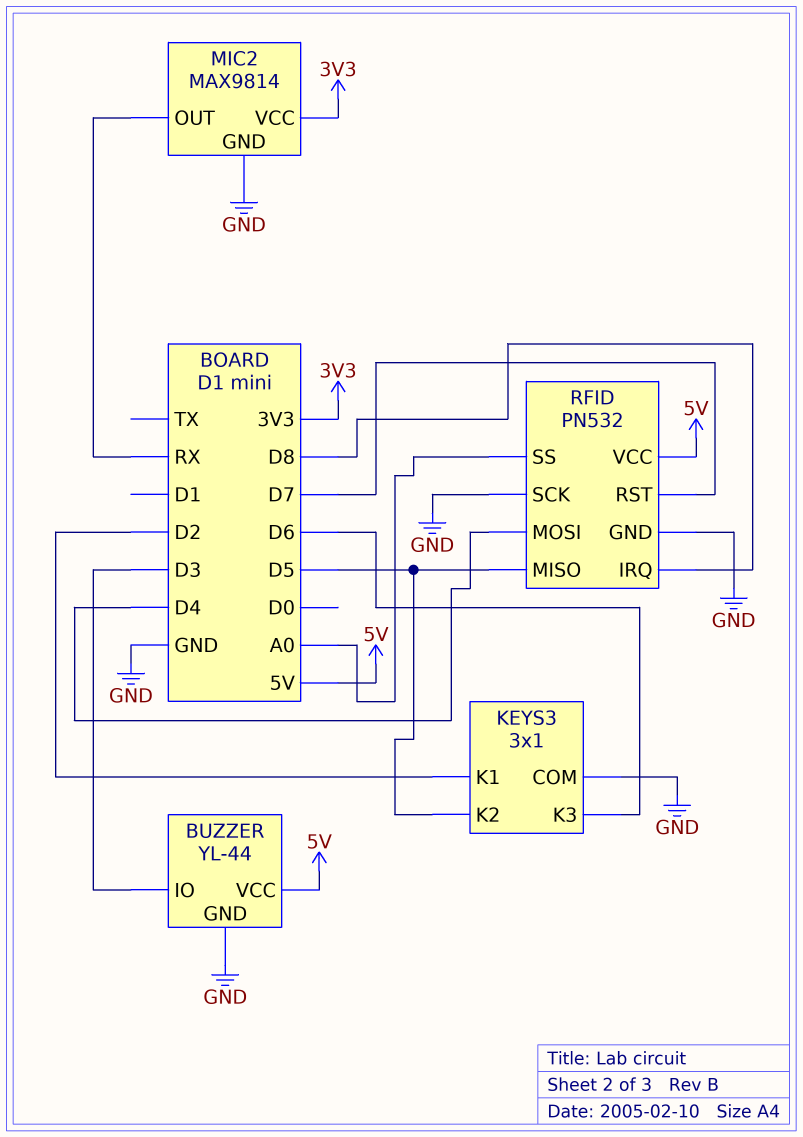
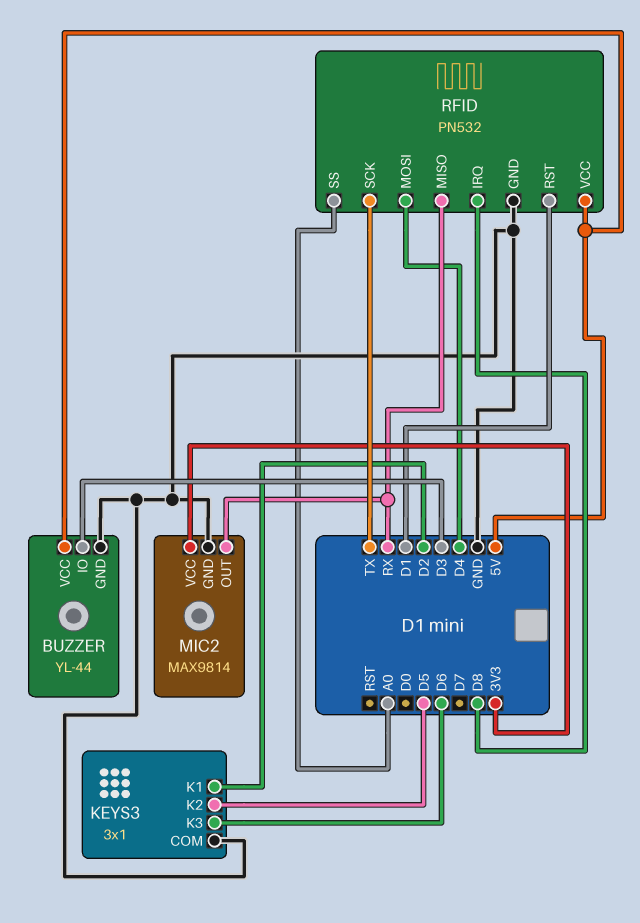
RFID pin MISO: D5 -> RX
RFID pin RST: D7 -> D1
RFID pin SCK: GND -> TX

